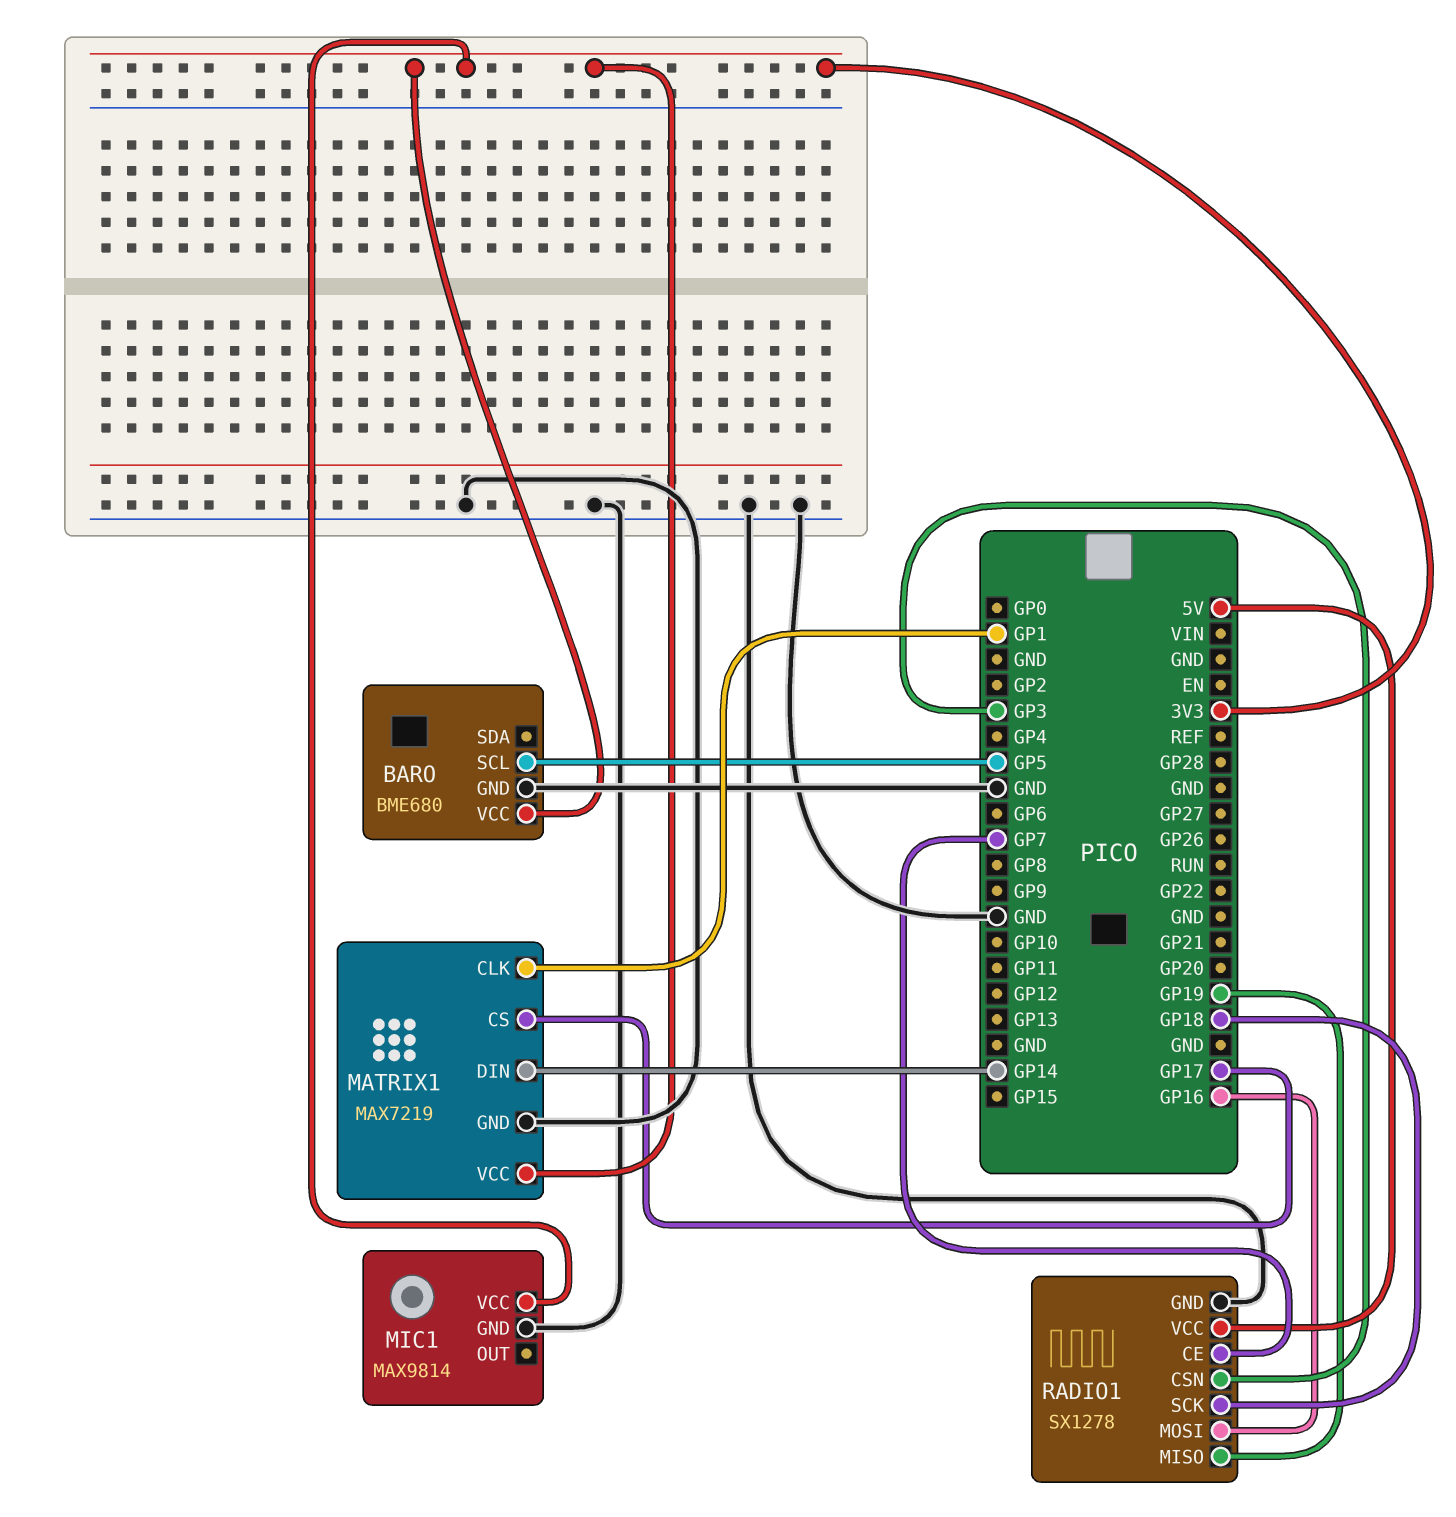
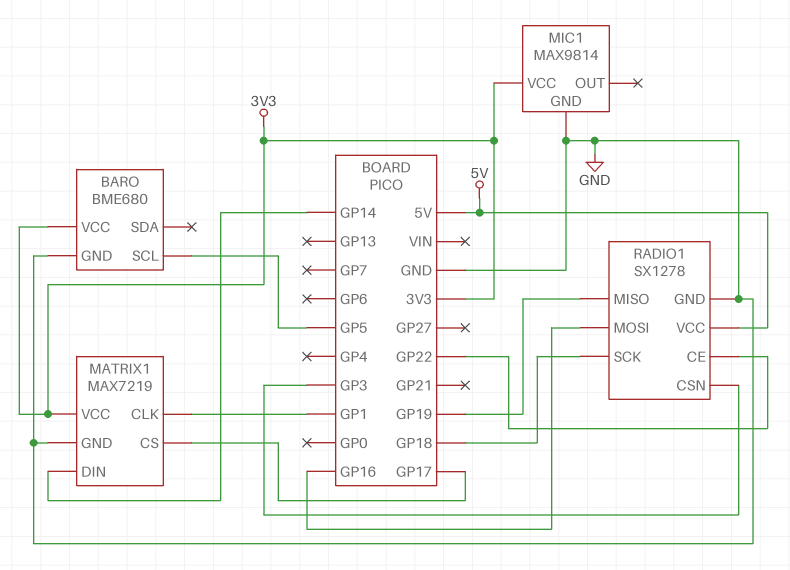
RADIO1 pin CE: GP7 -> GP22

